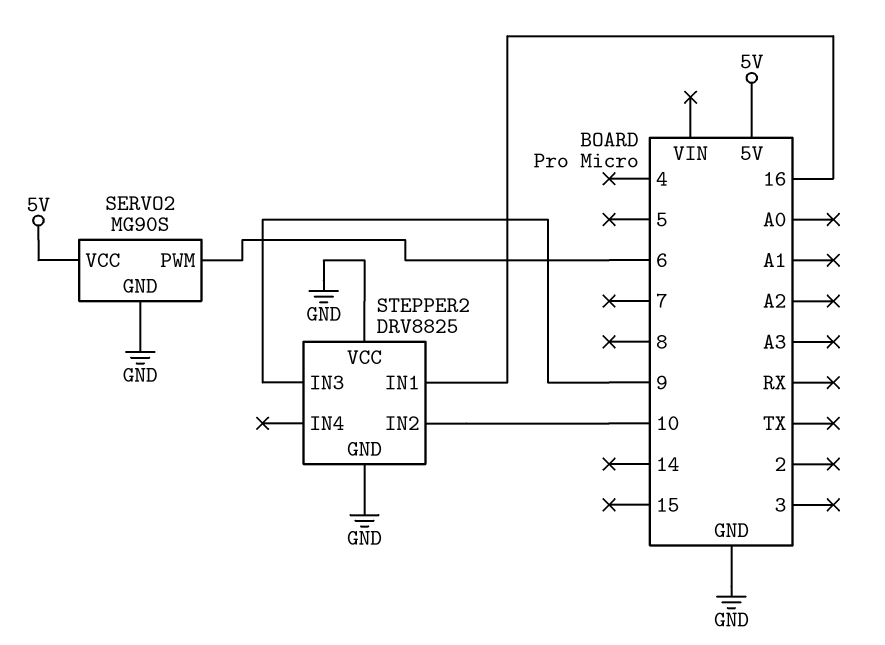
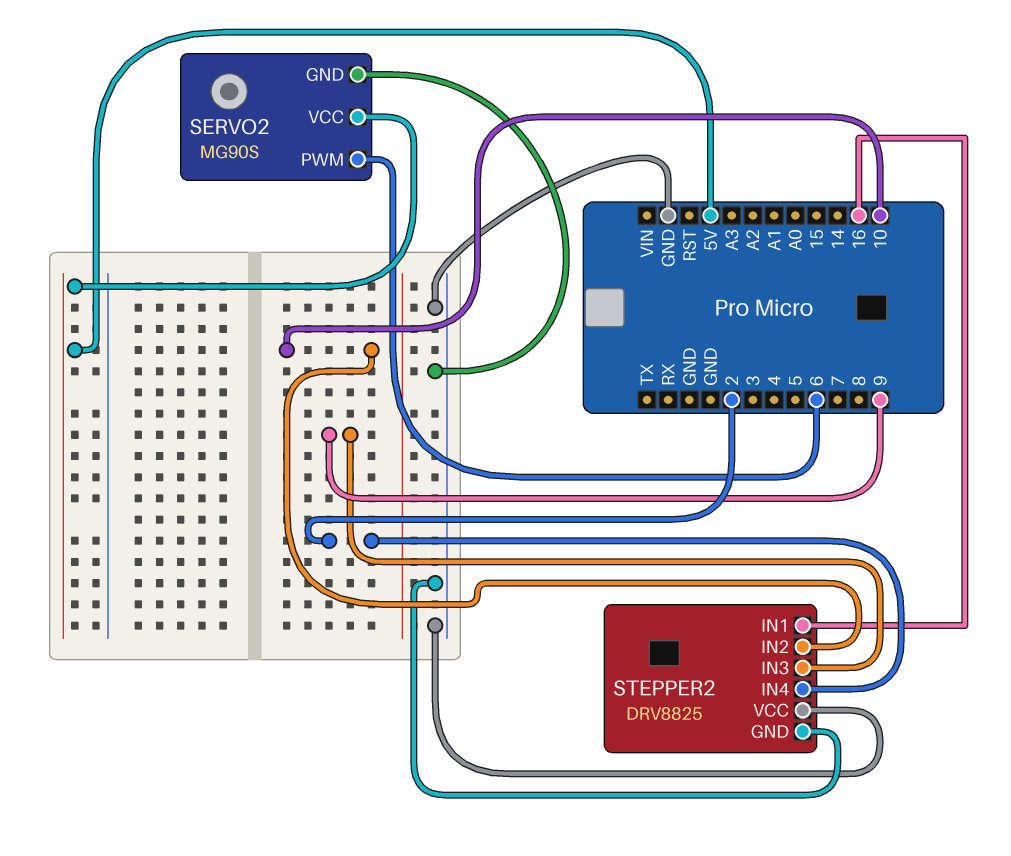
STEPPER2 pin IN4: none -> 2

